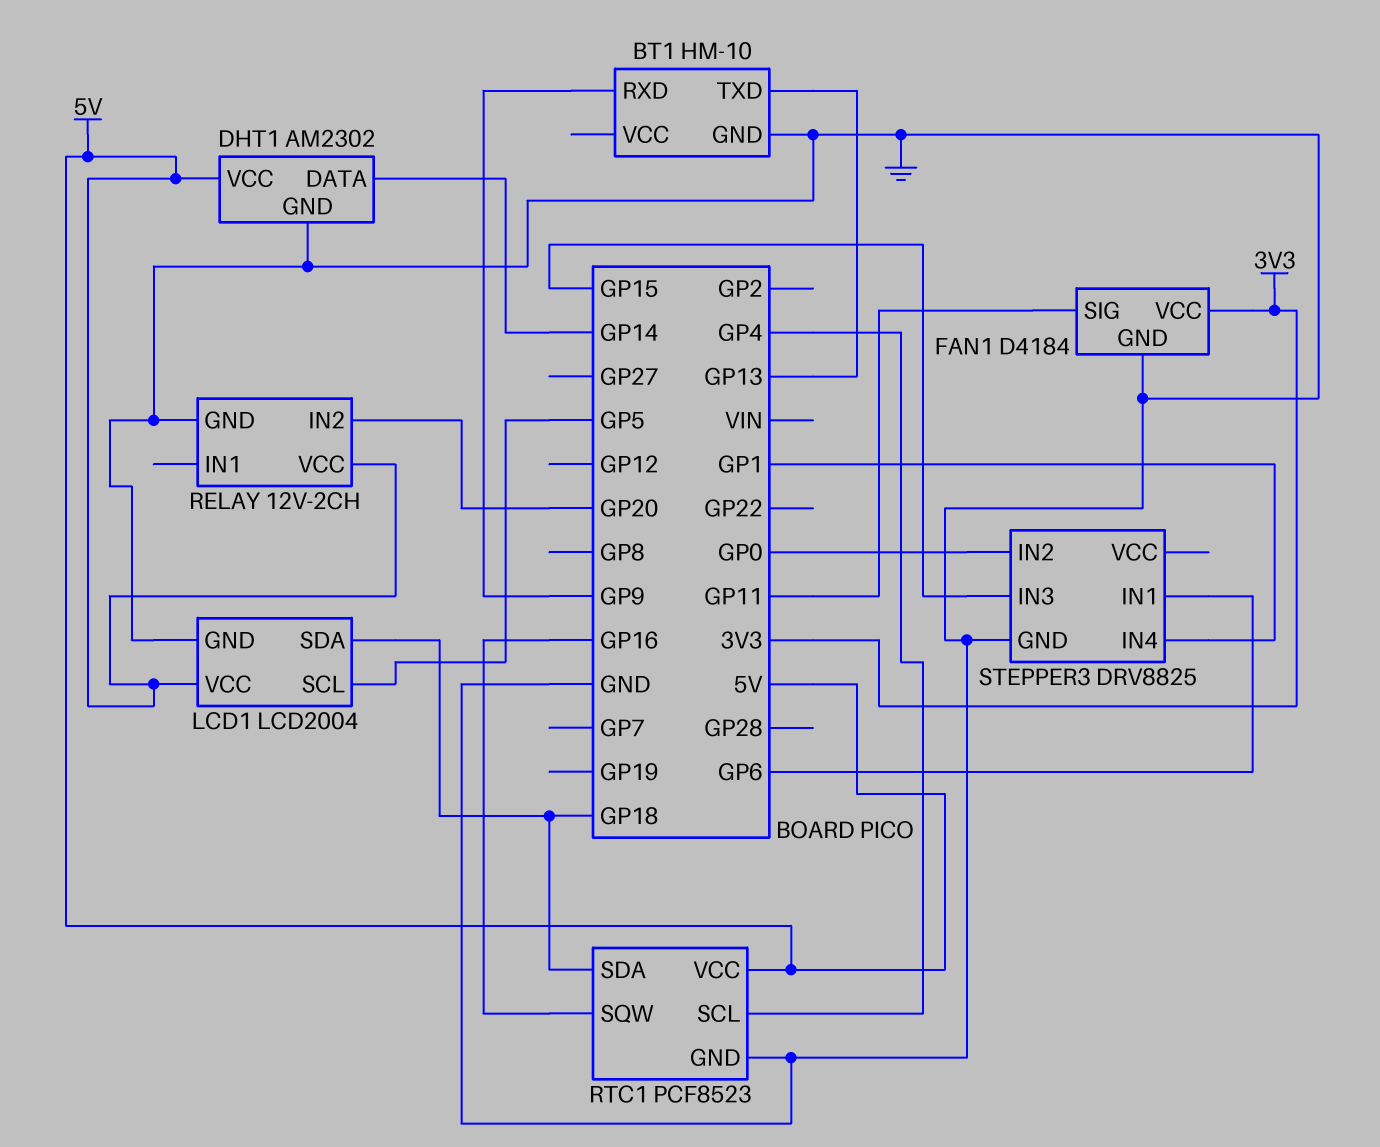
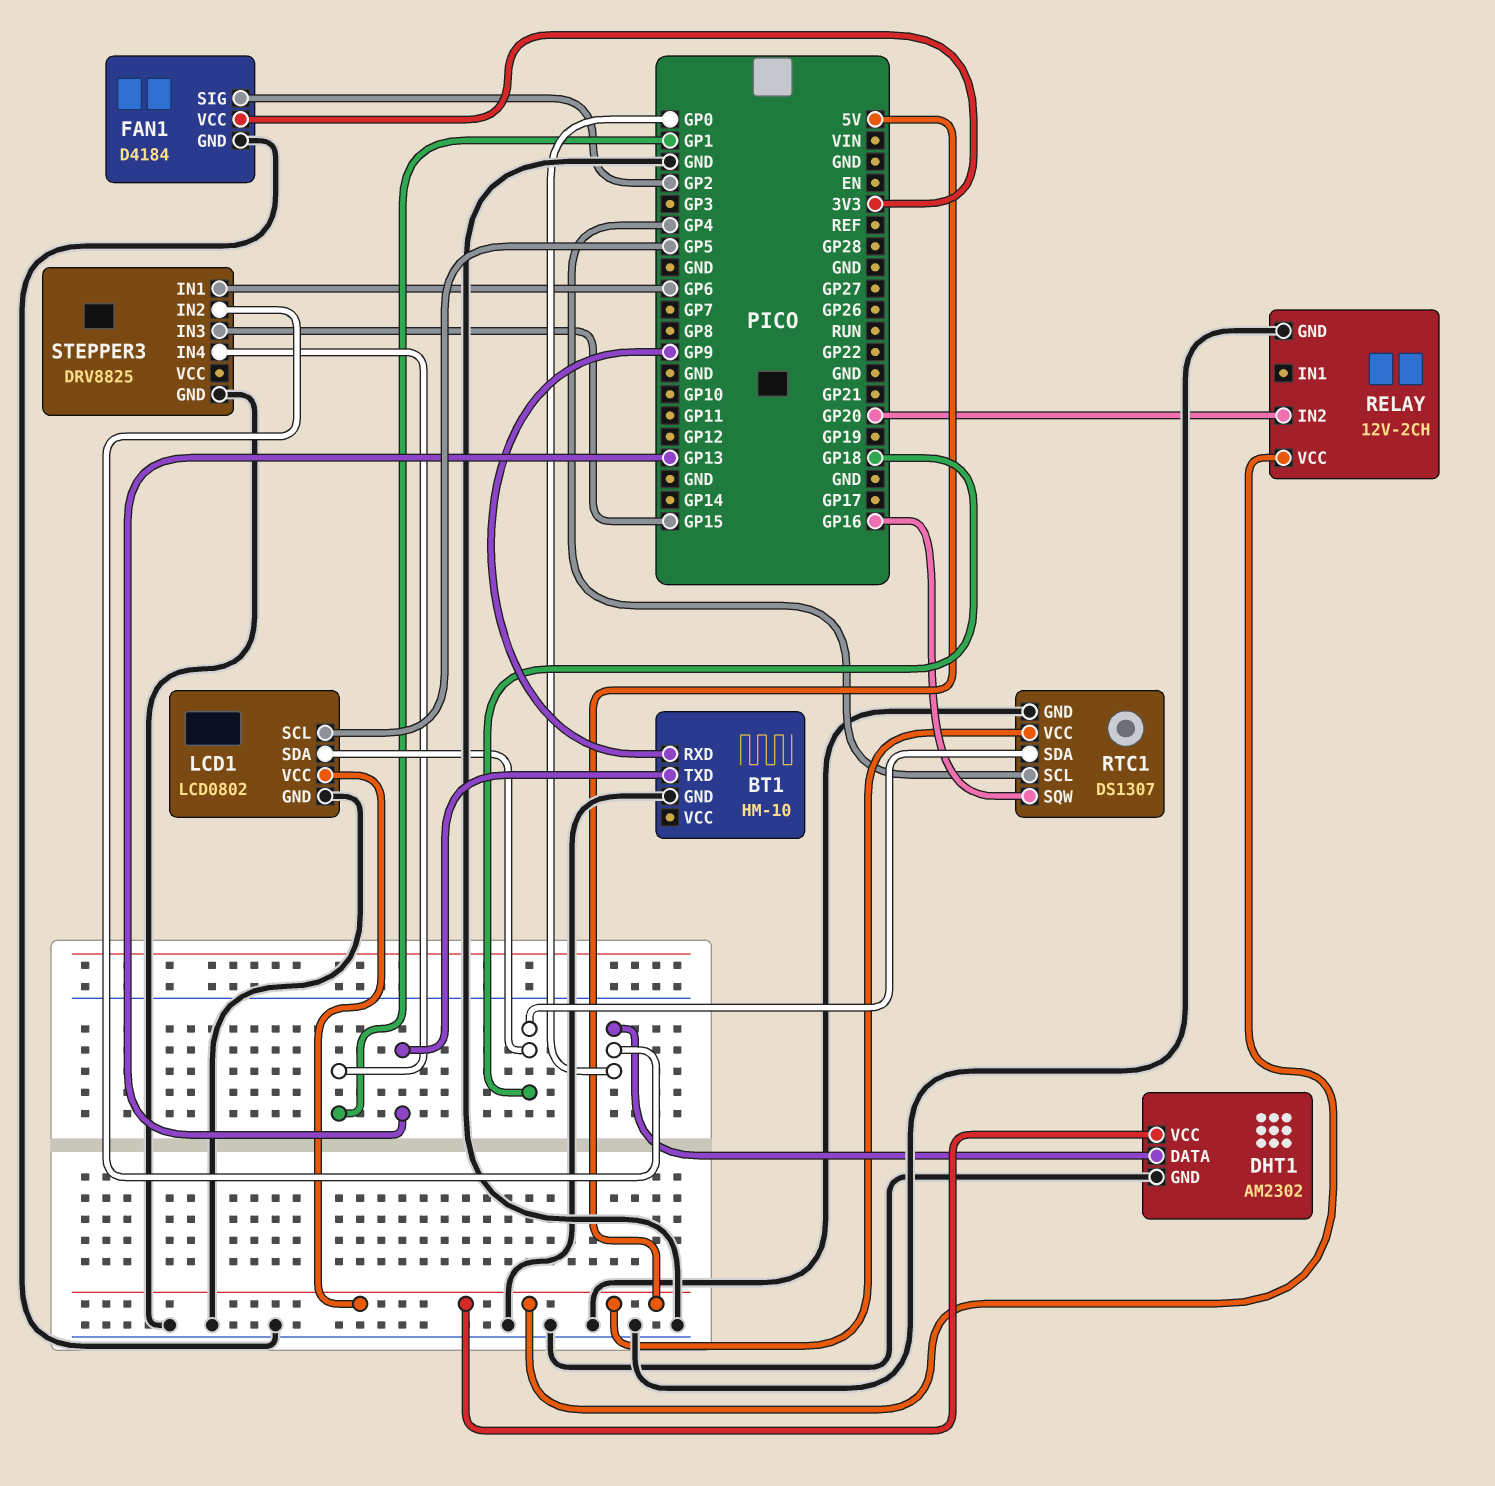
DHT1 pin DATA: GP14 -> GP0
FAN1 pin SIG: GP11 -> GP2
LCD1: LCD2004 -> LCD0802
RTC1: PCF8523 -> DS1307

